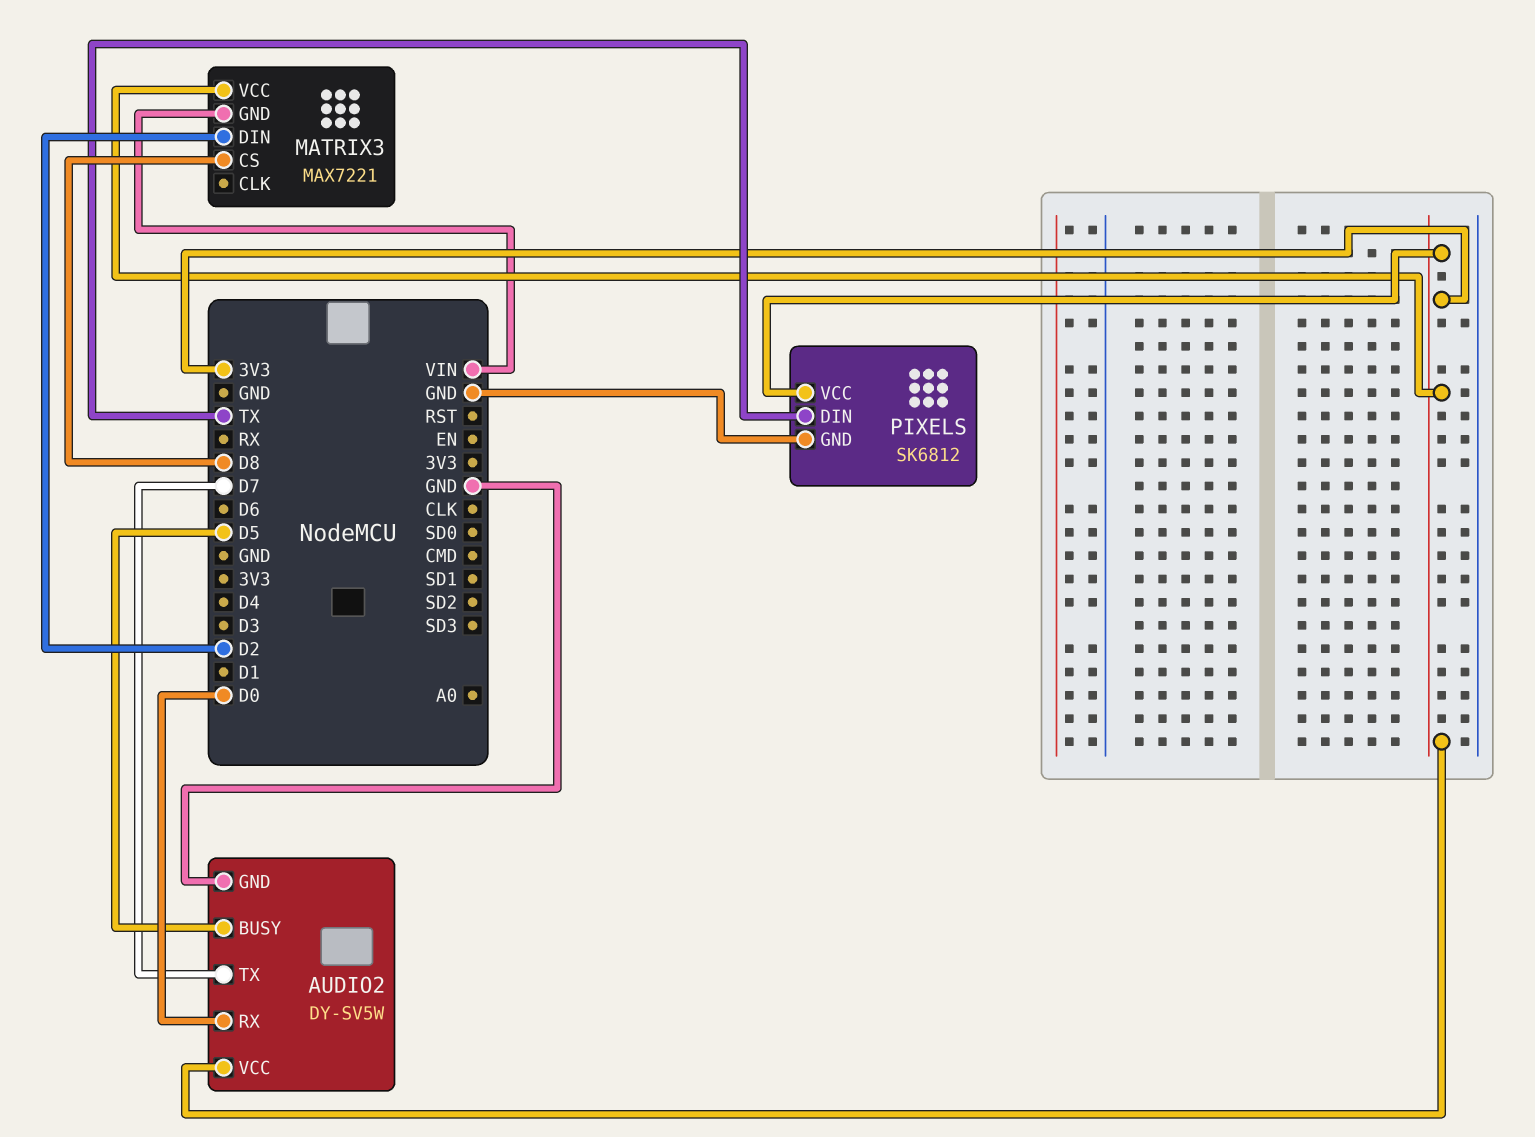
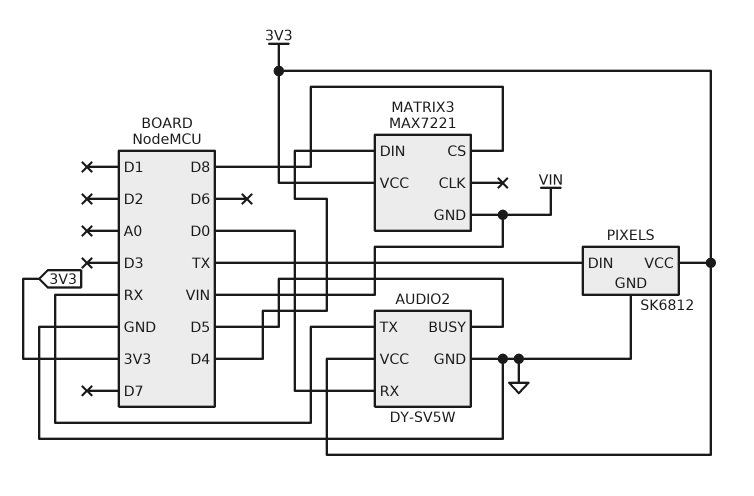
AUDIO2 pin TX: D7 -> RX
MATRIX3 pin DIN: D2 -> D4

